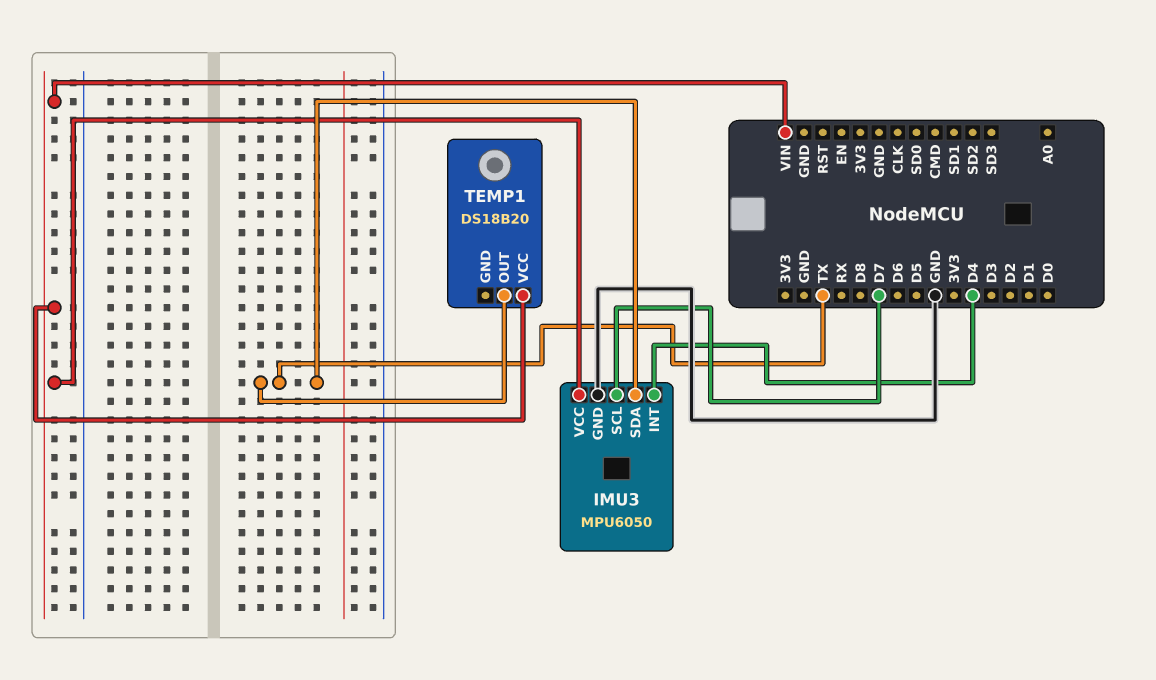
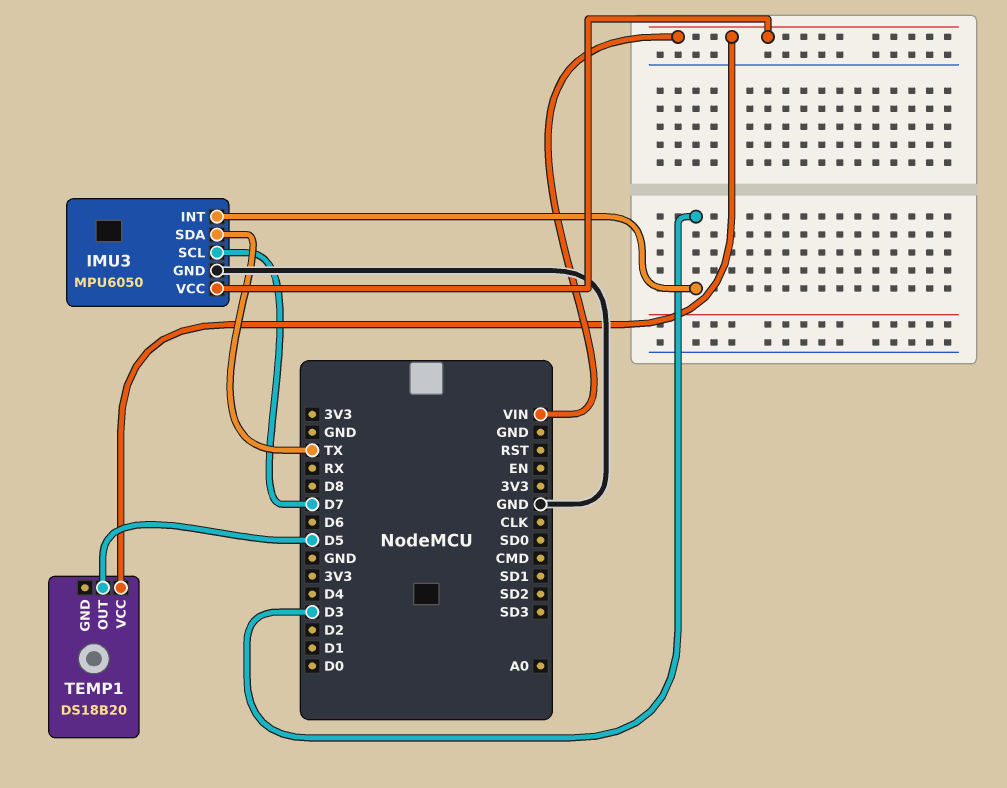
IMU3 pin INT: D4 -> D3
TEMP1 pin OUT: TX -> D5

